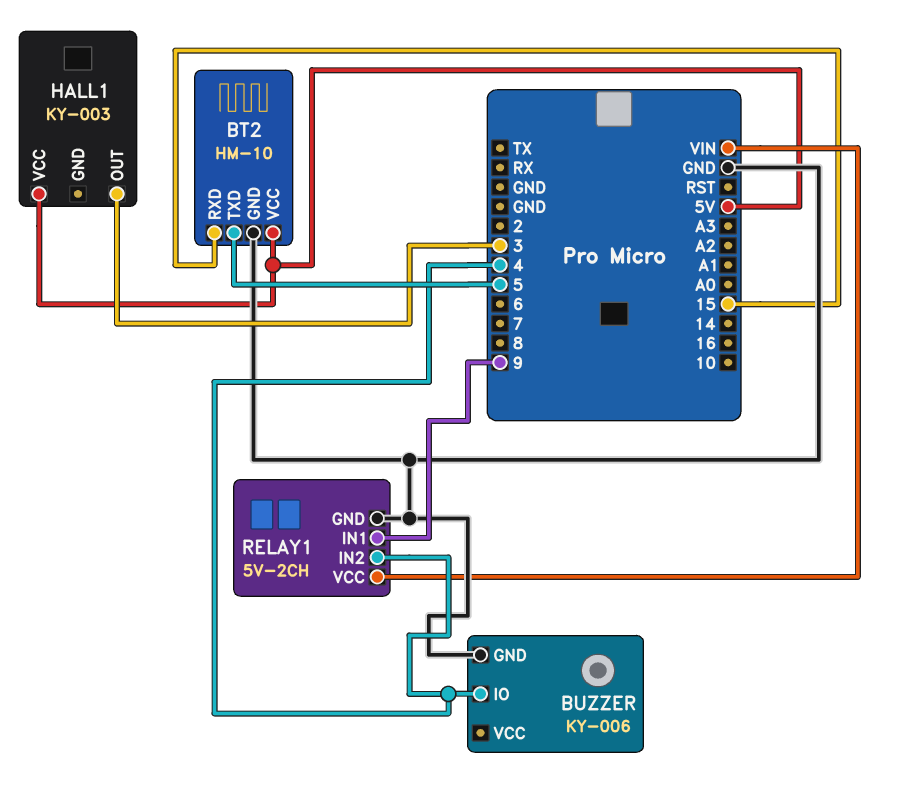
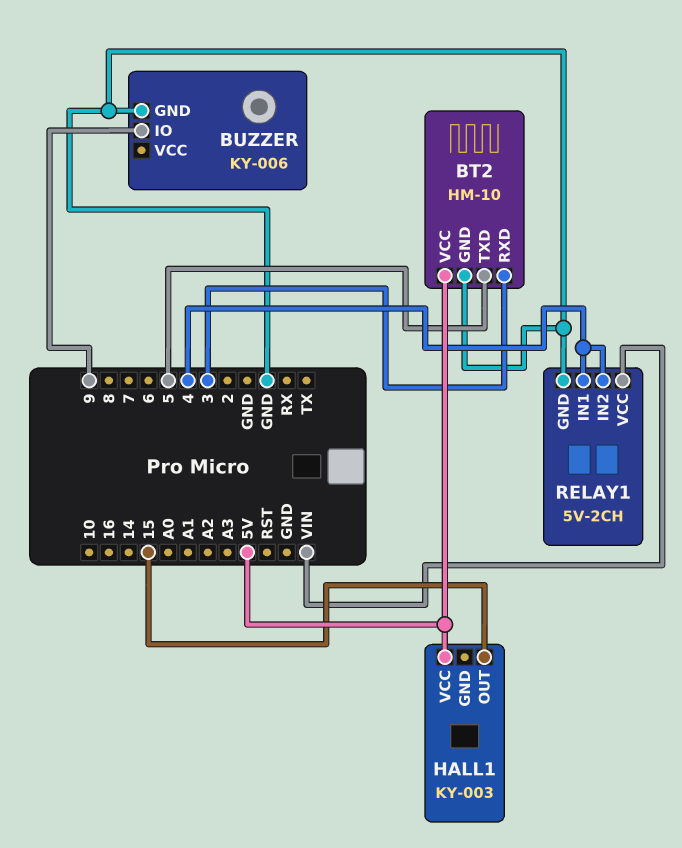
BT2 pin RXD: 15 -> 3
BUZZER pin IO: 4 -> 9
HALL1 pin OUT: 3 -> 15
RELAY1 pin IN1: 9 -> 4

